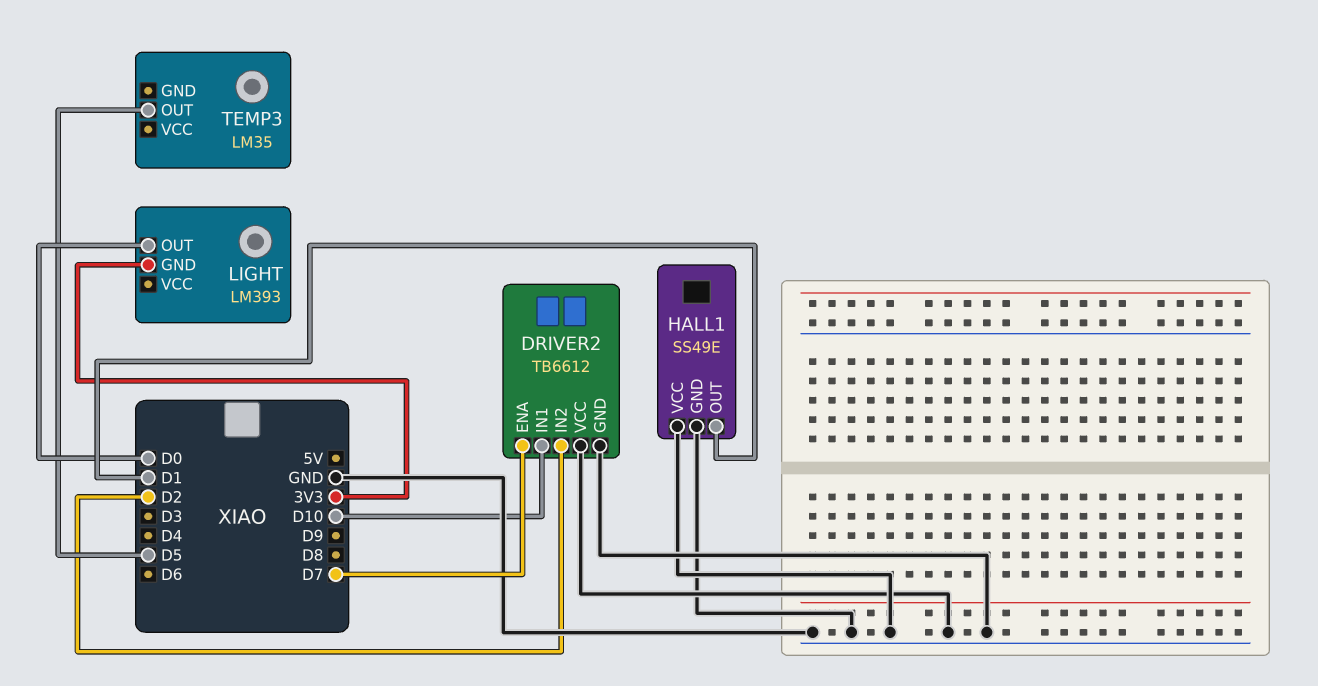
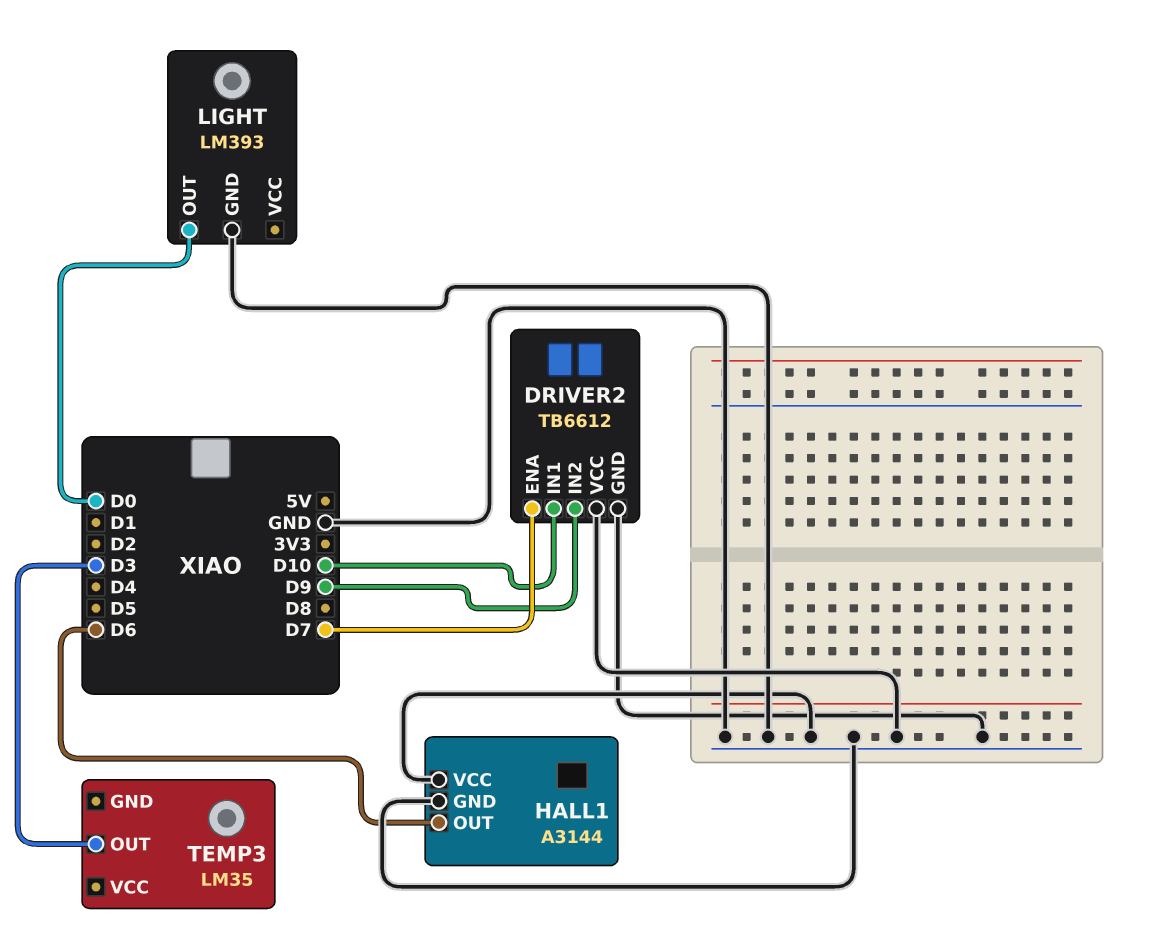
DRIVER2 pin IN2: D2 -> D9
HALL1: SS49E -> A3144
HALL1 pin OUT: D1 -> D6
LIGHT pin GND: 3V3 -> GND
TEMP3 pin OUT: D5 -> D3

